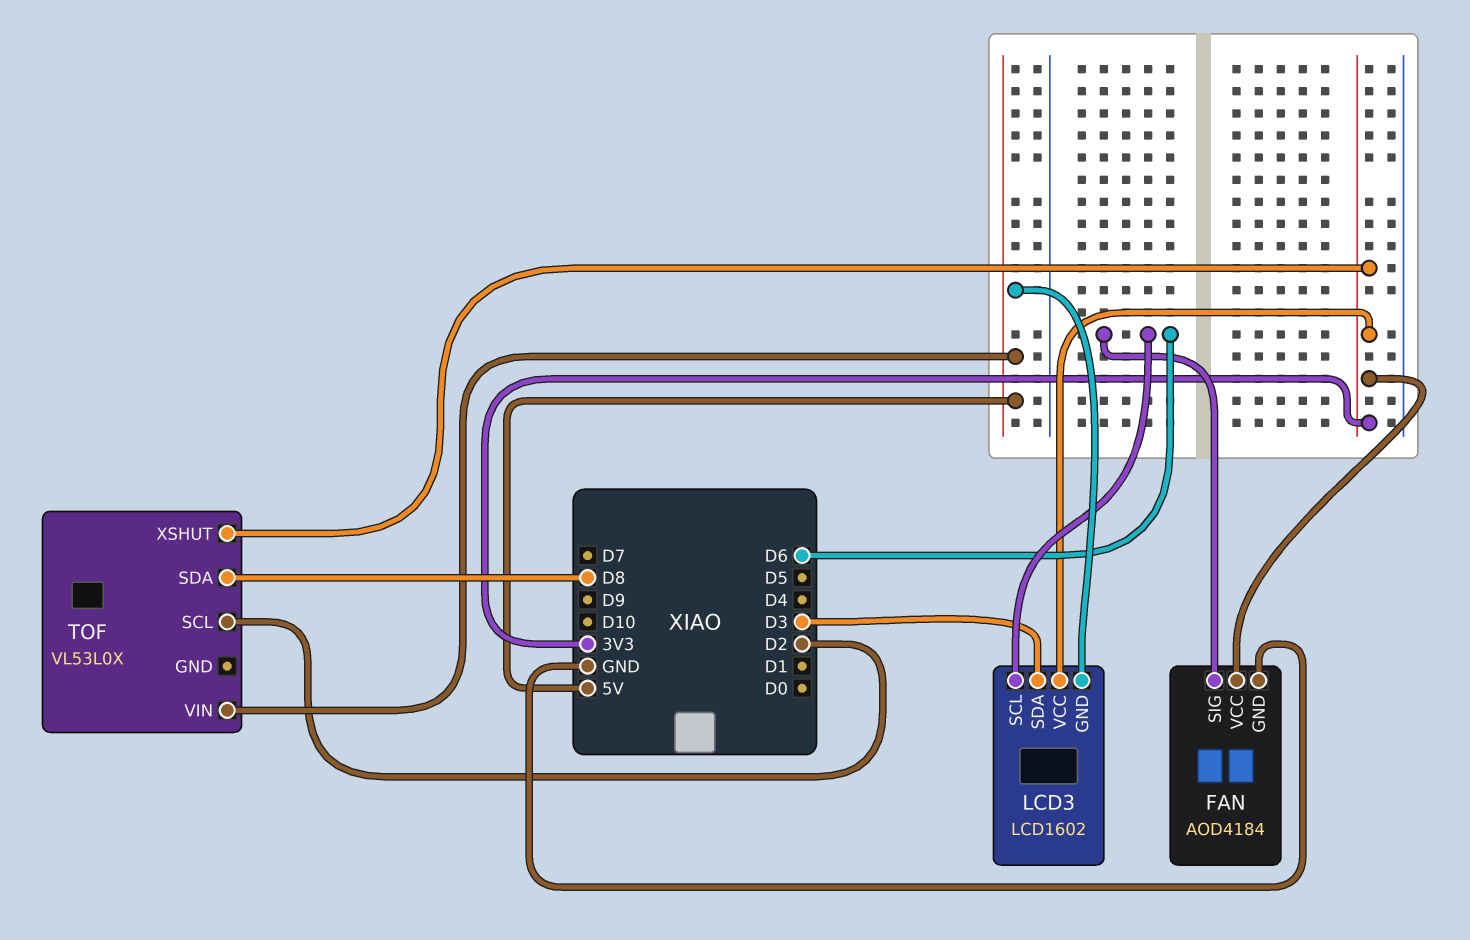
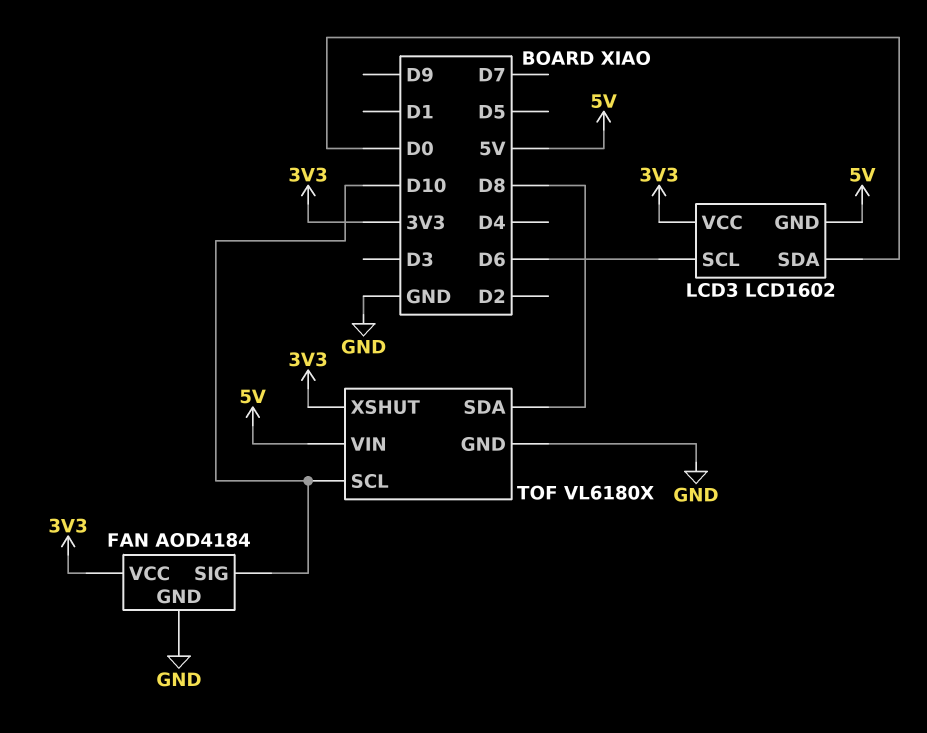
FAN pin SIG: D6 -> D10
LCD3 pin SDA: D3 -> D0
TOF: VL53L0X -> VL6180X
TOF pin GND: none -> GND
TOF pin SCL: D2 -> D10

